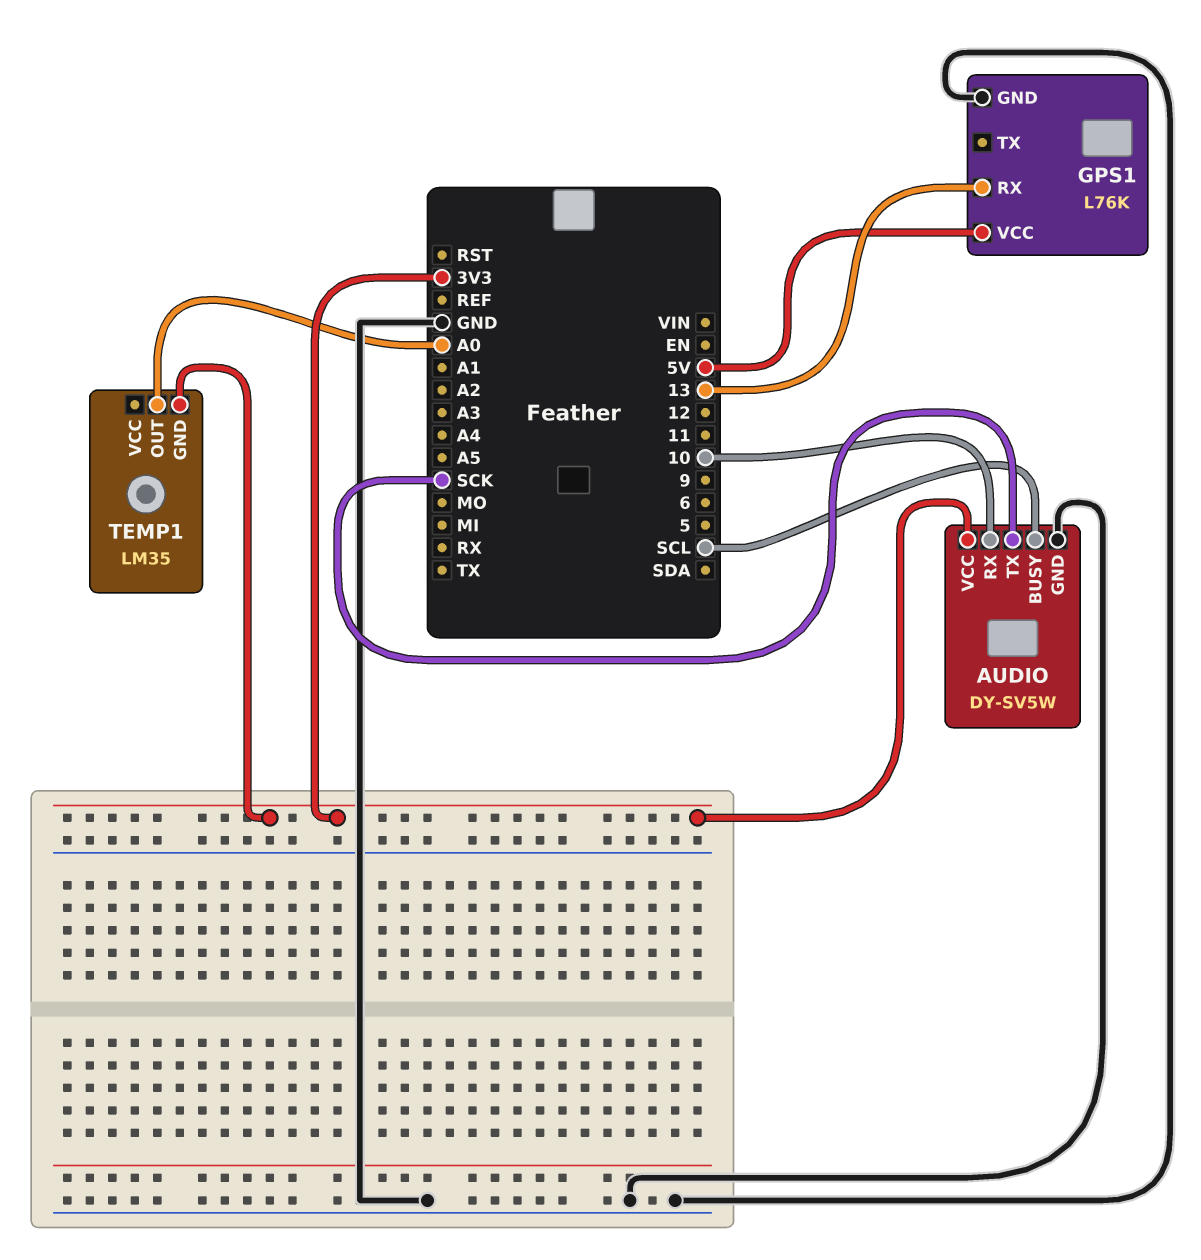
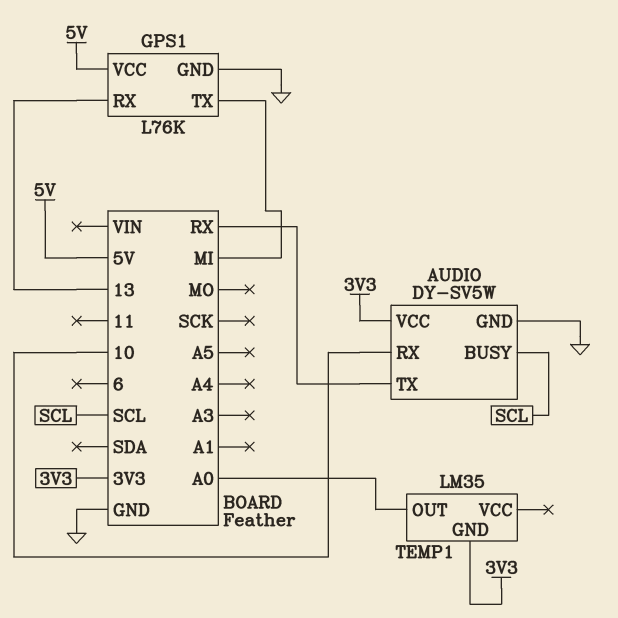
AUDIO pin TX: SCK -> RX
GPS1 pin TX: none -> MI

